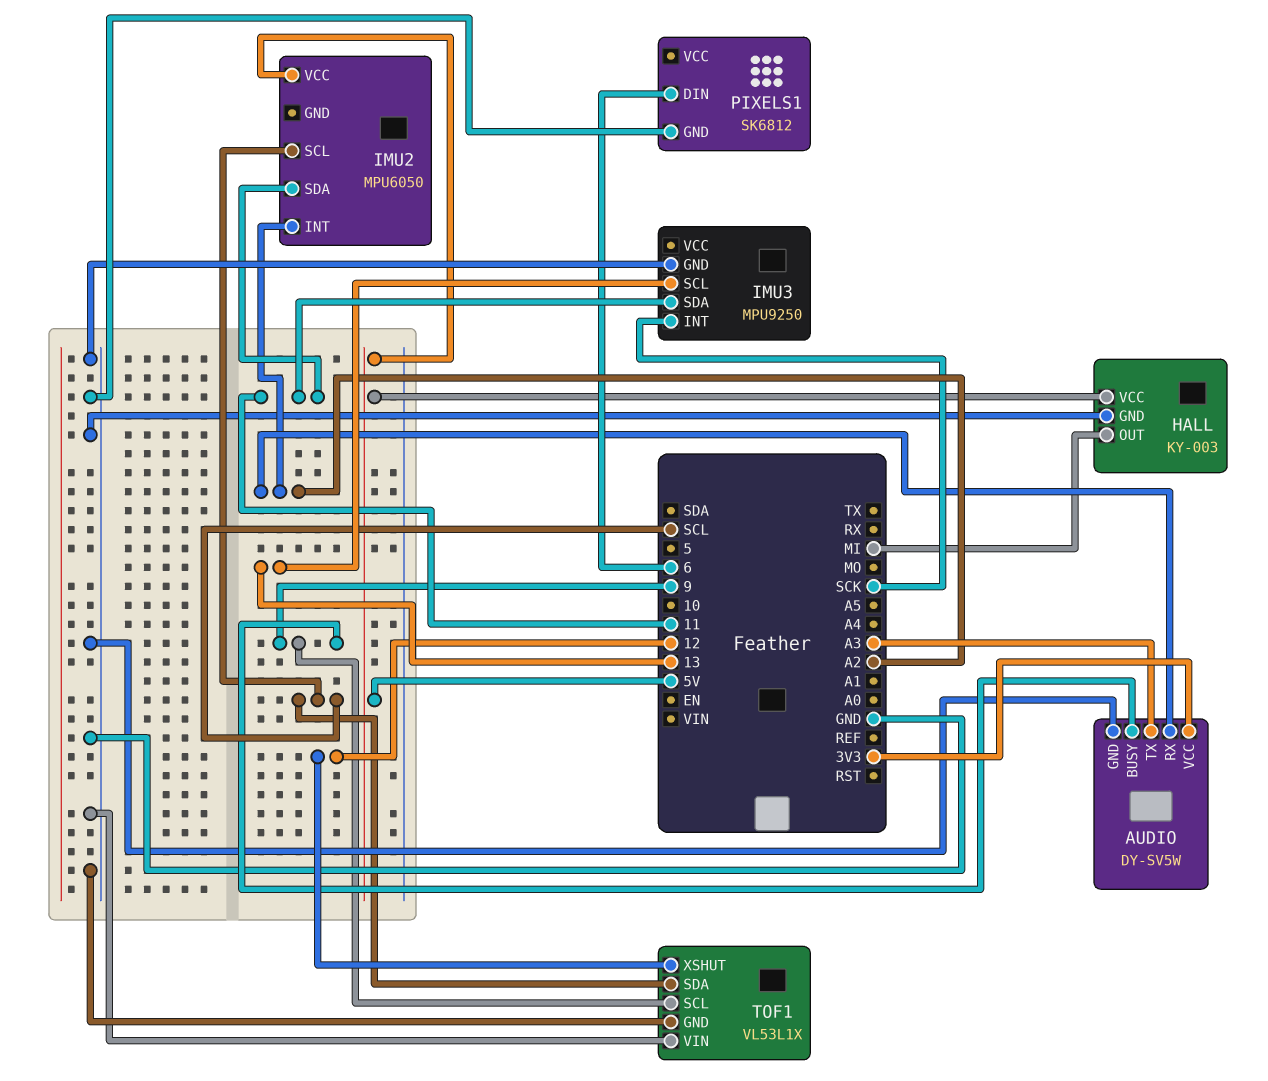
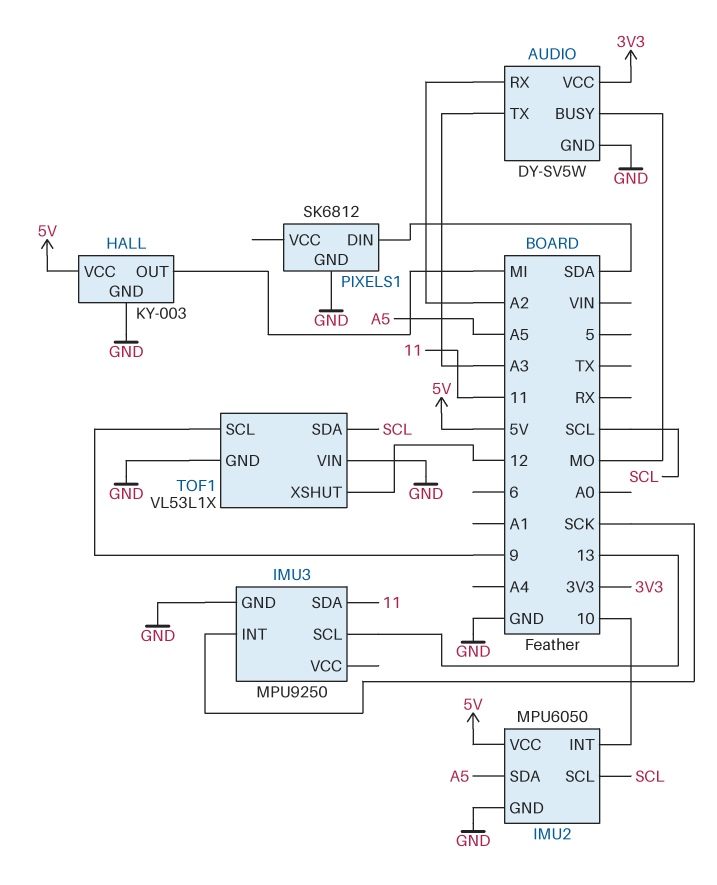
AUDIO pin BUSY: 9 -> MO
IMU2 pin GND: none -> GND
IMU2 pin INT: A2 -> 10
IMU2 pin SDA: 11 -> A5
PIXELS1 pin DIN: 6 -> SDA

